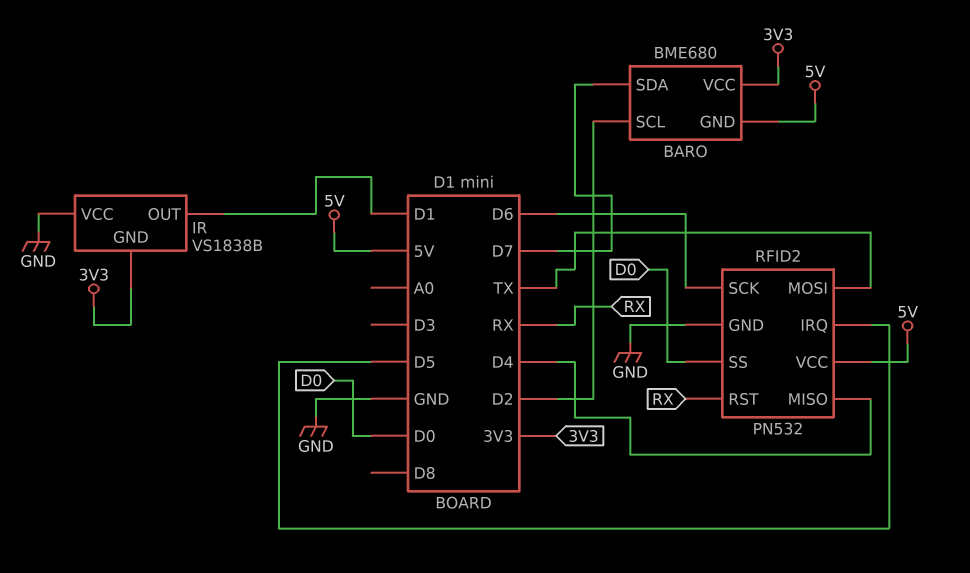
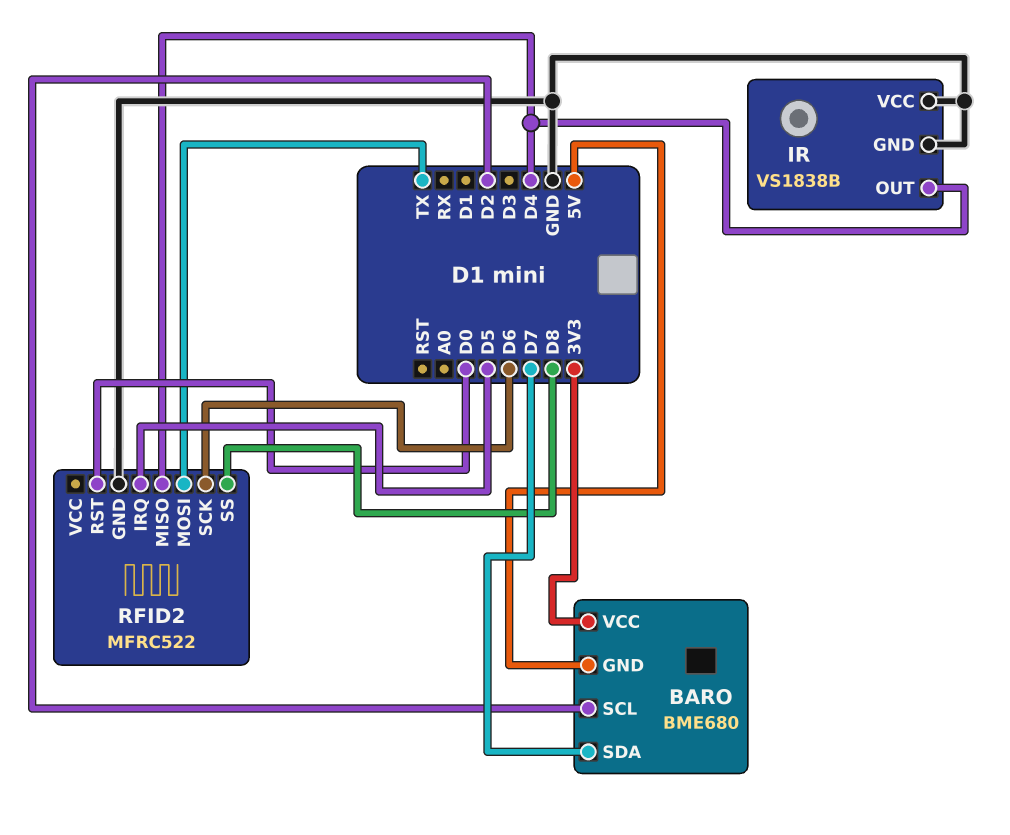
IR pin GND: 3V3 -> GND
IR pin OUT: D1 -> D4
RFID2: PN532 -> MFRC522
RFID2 pin RST: RX -> D0
RFID2 pin SS: D0 -> D8
RFID2 pin VCC: 5V -> none

